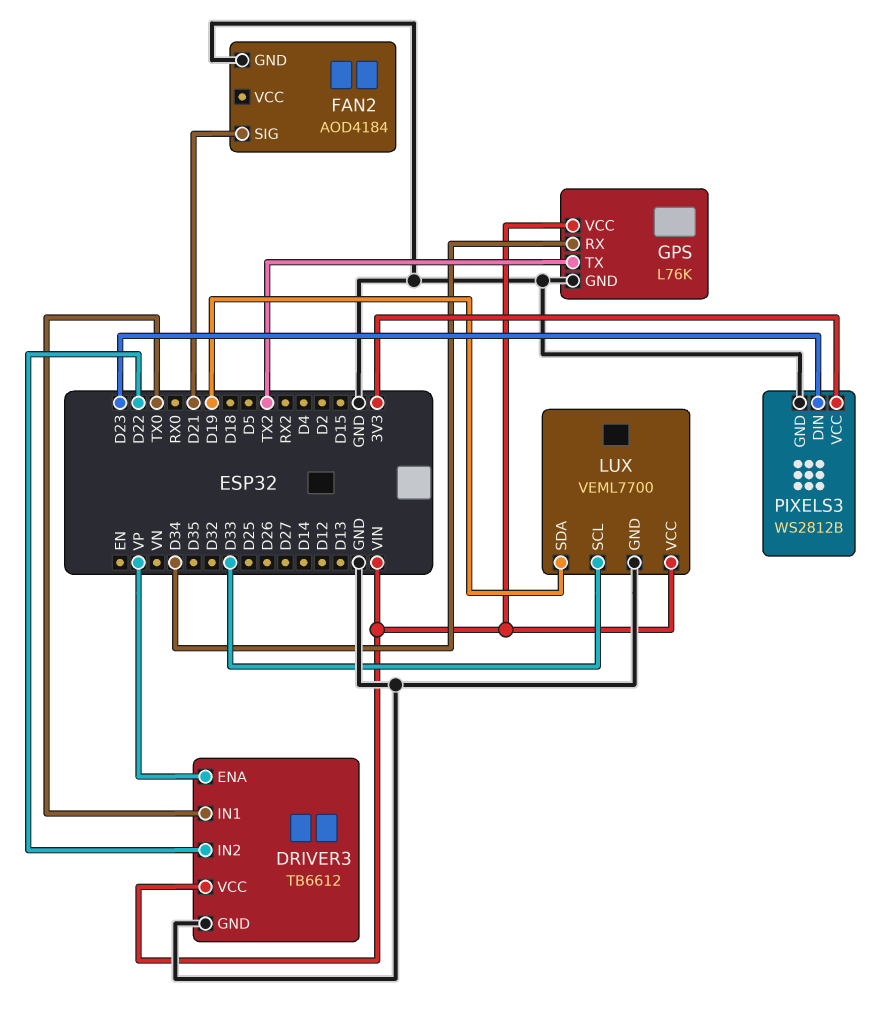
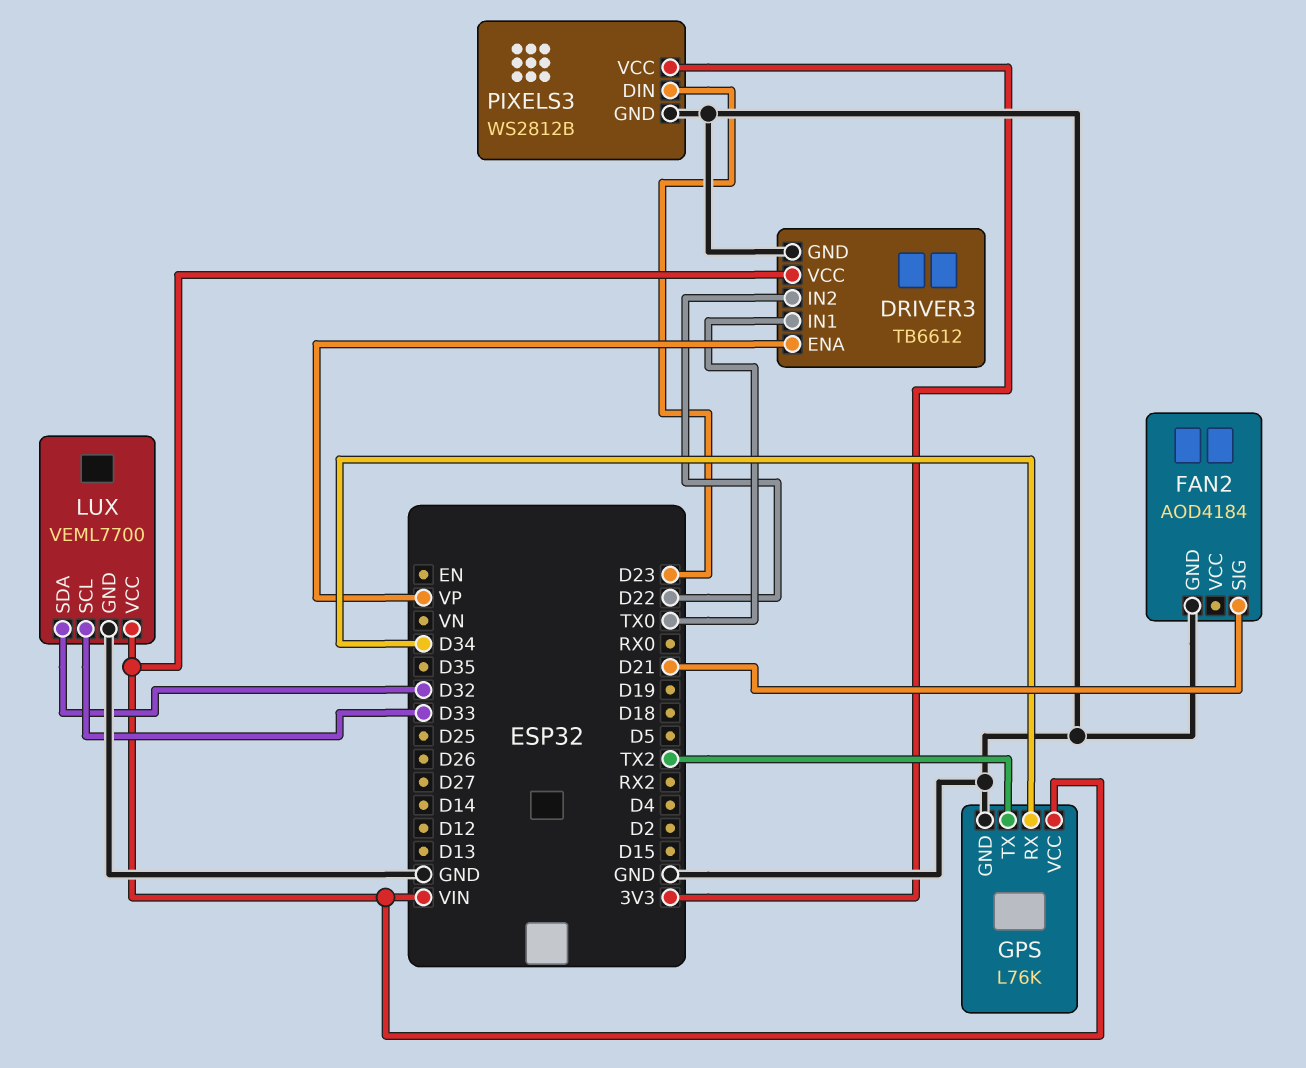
LUX pin SDA: D19 -> D32

